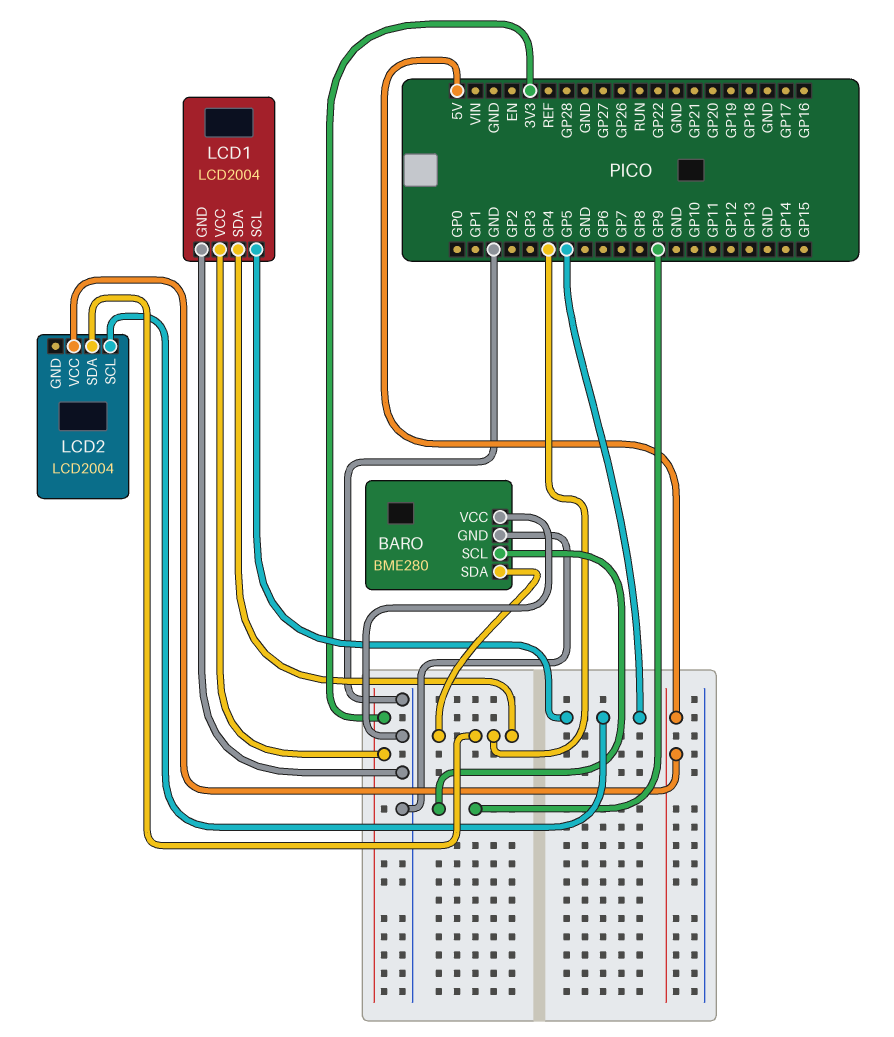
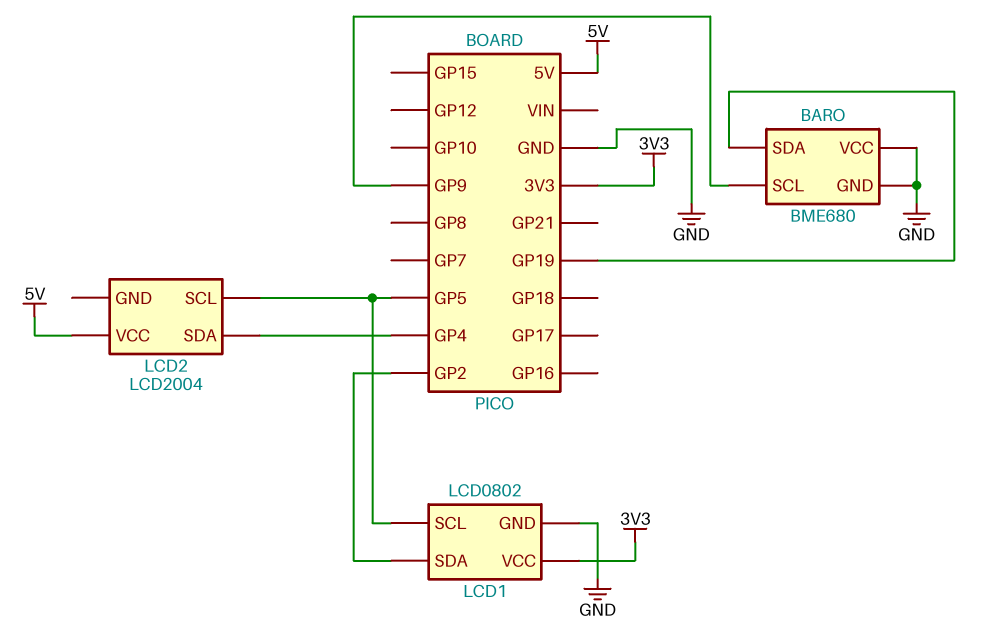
BARO: BME280 -> BME680
BARO pin SDA: GP4 -> GP19
LCD1: LCD2004 -> LCD0802
LCD1 pin SDA: GP4 -> GP2

